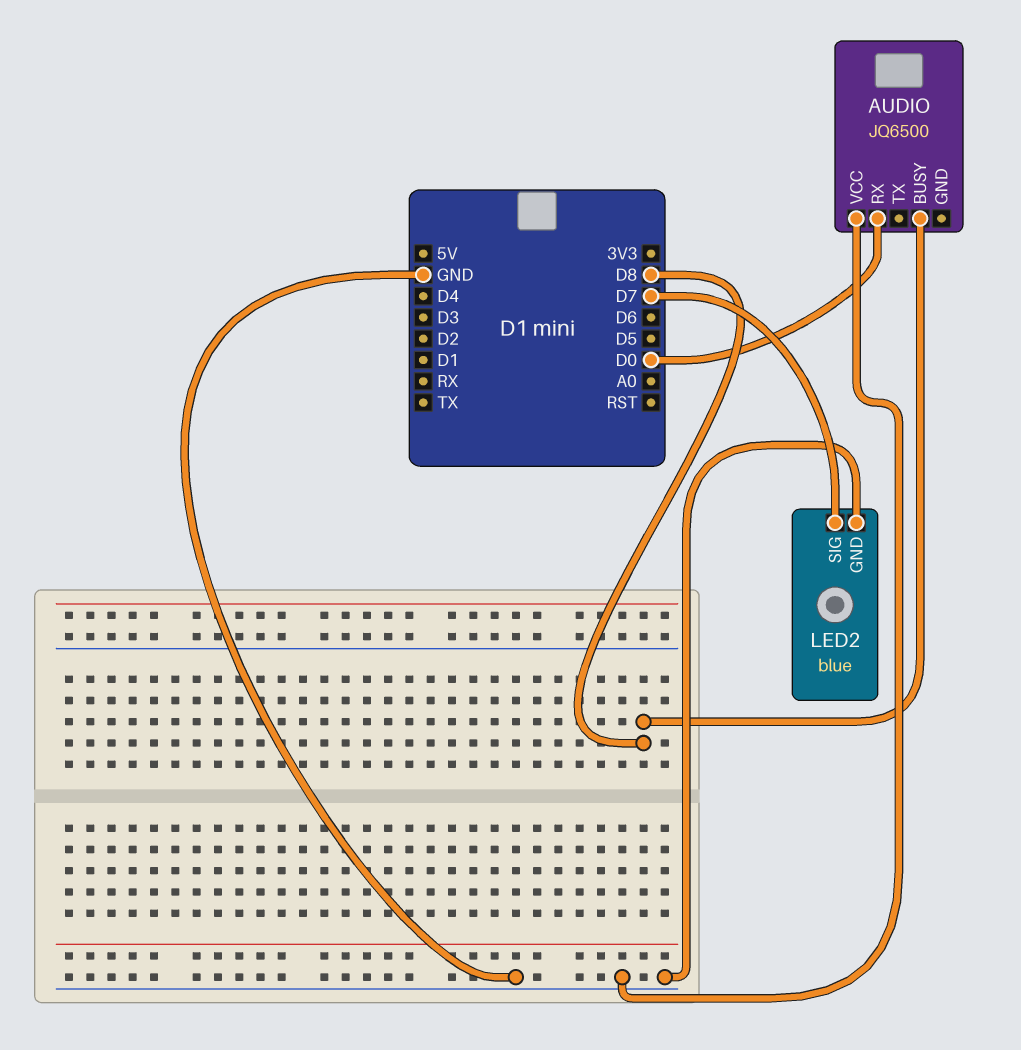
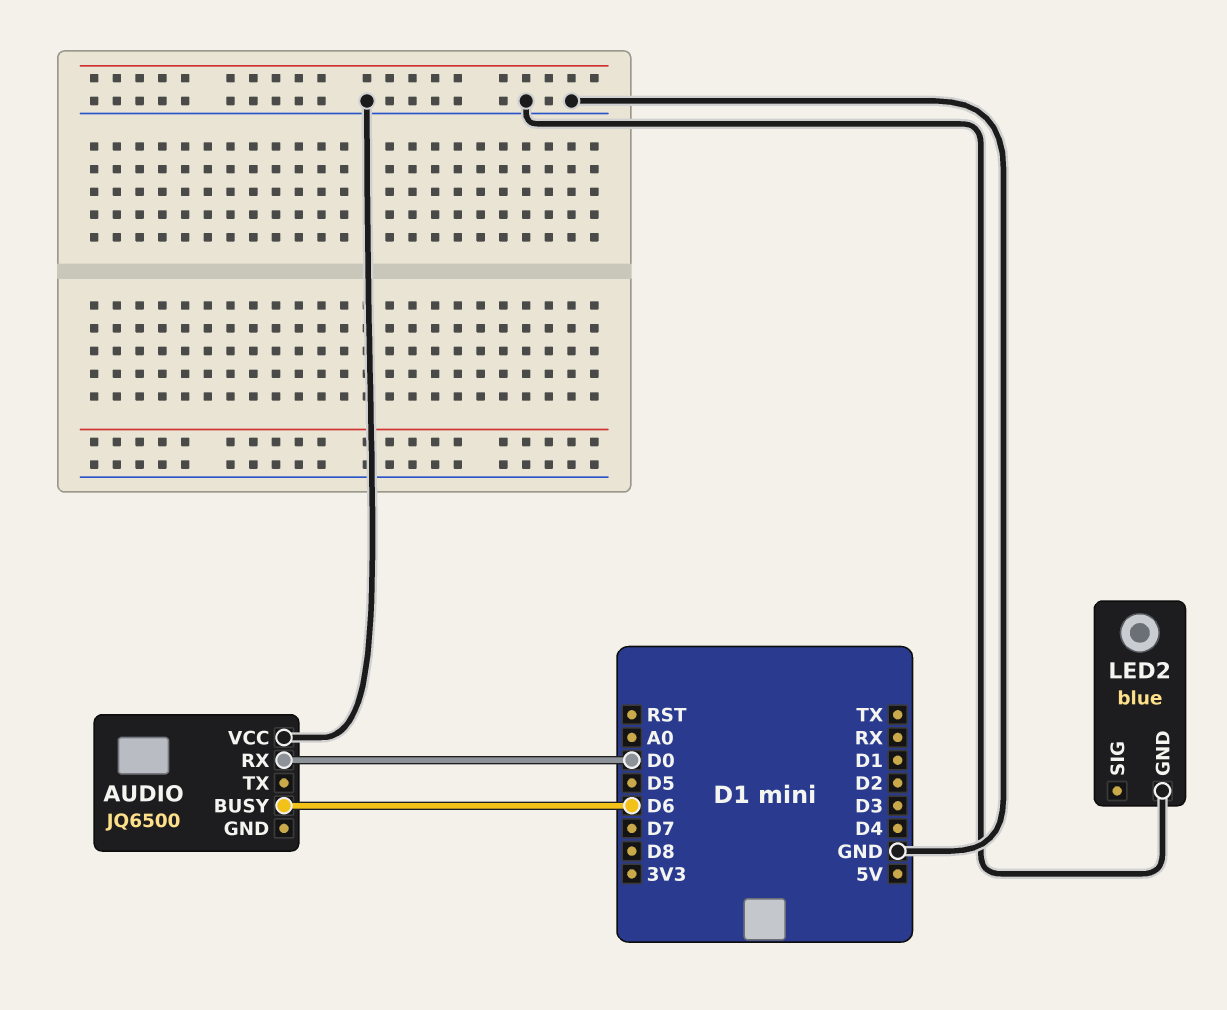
AUDIO pin BUSY: D8 -> D6
LED2 pin SIG: D7 -> none

